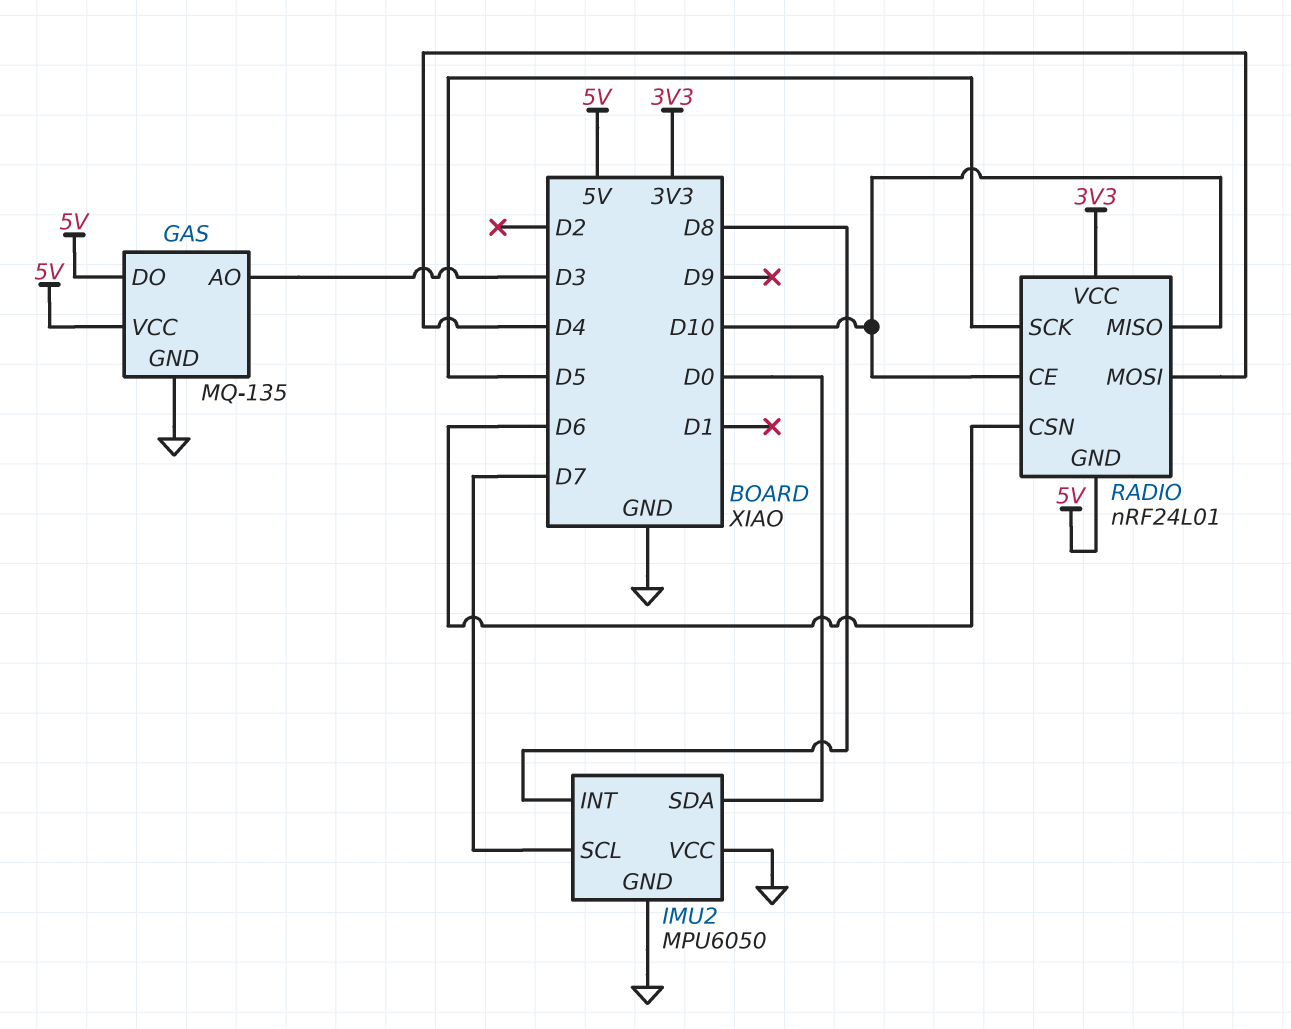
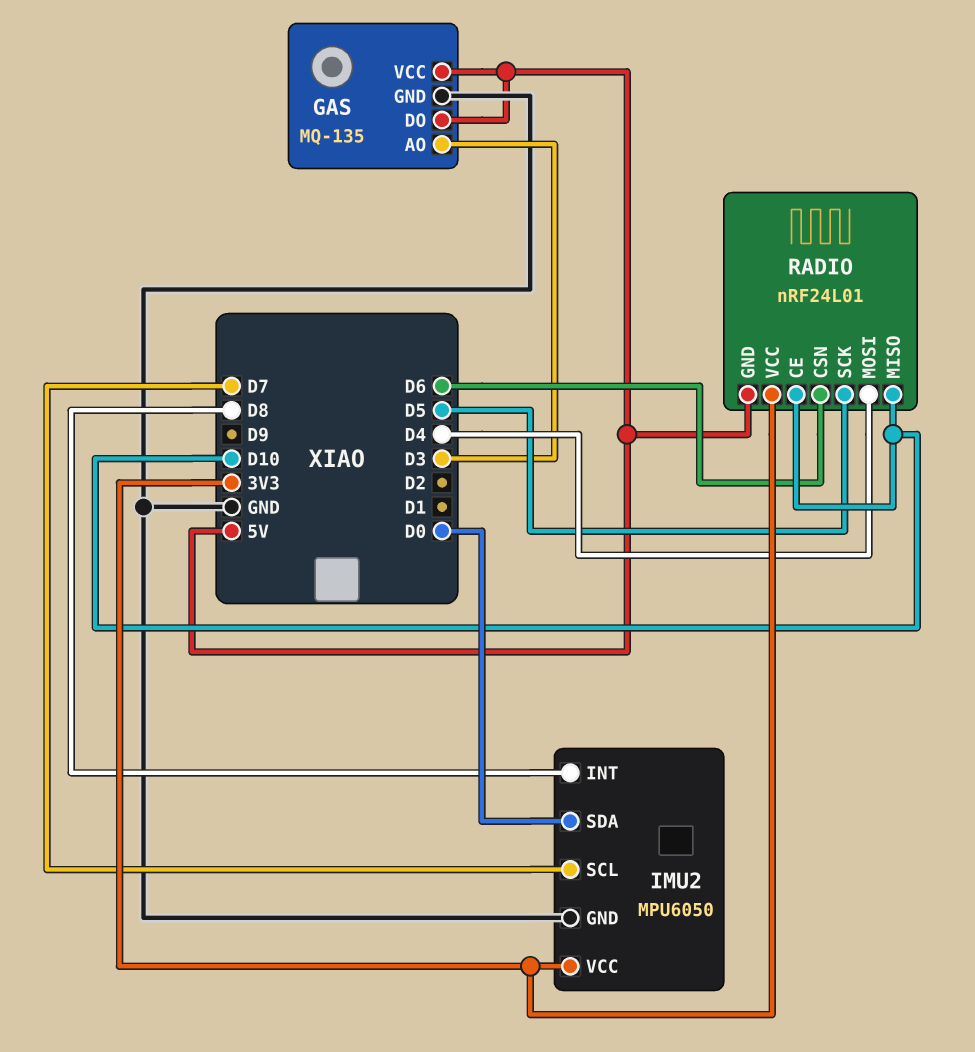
IMU2 pin VCC: GND -> 3V3

